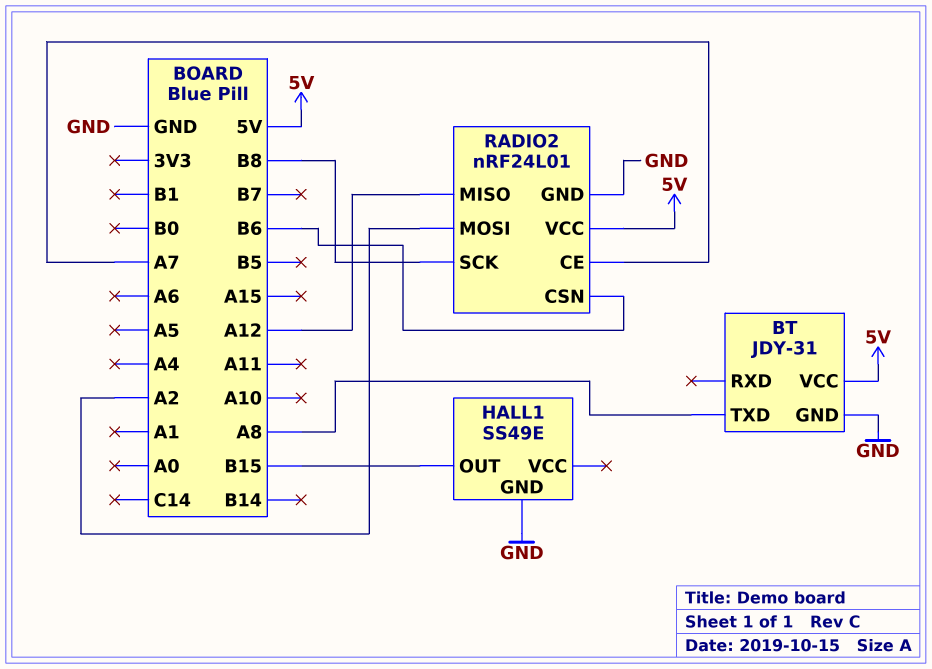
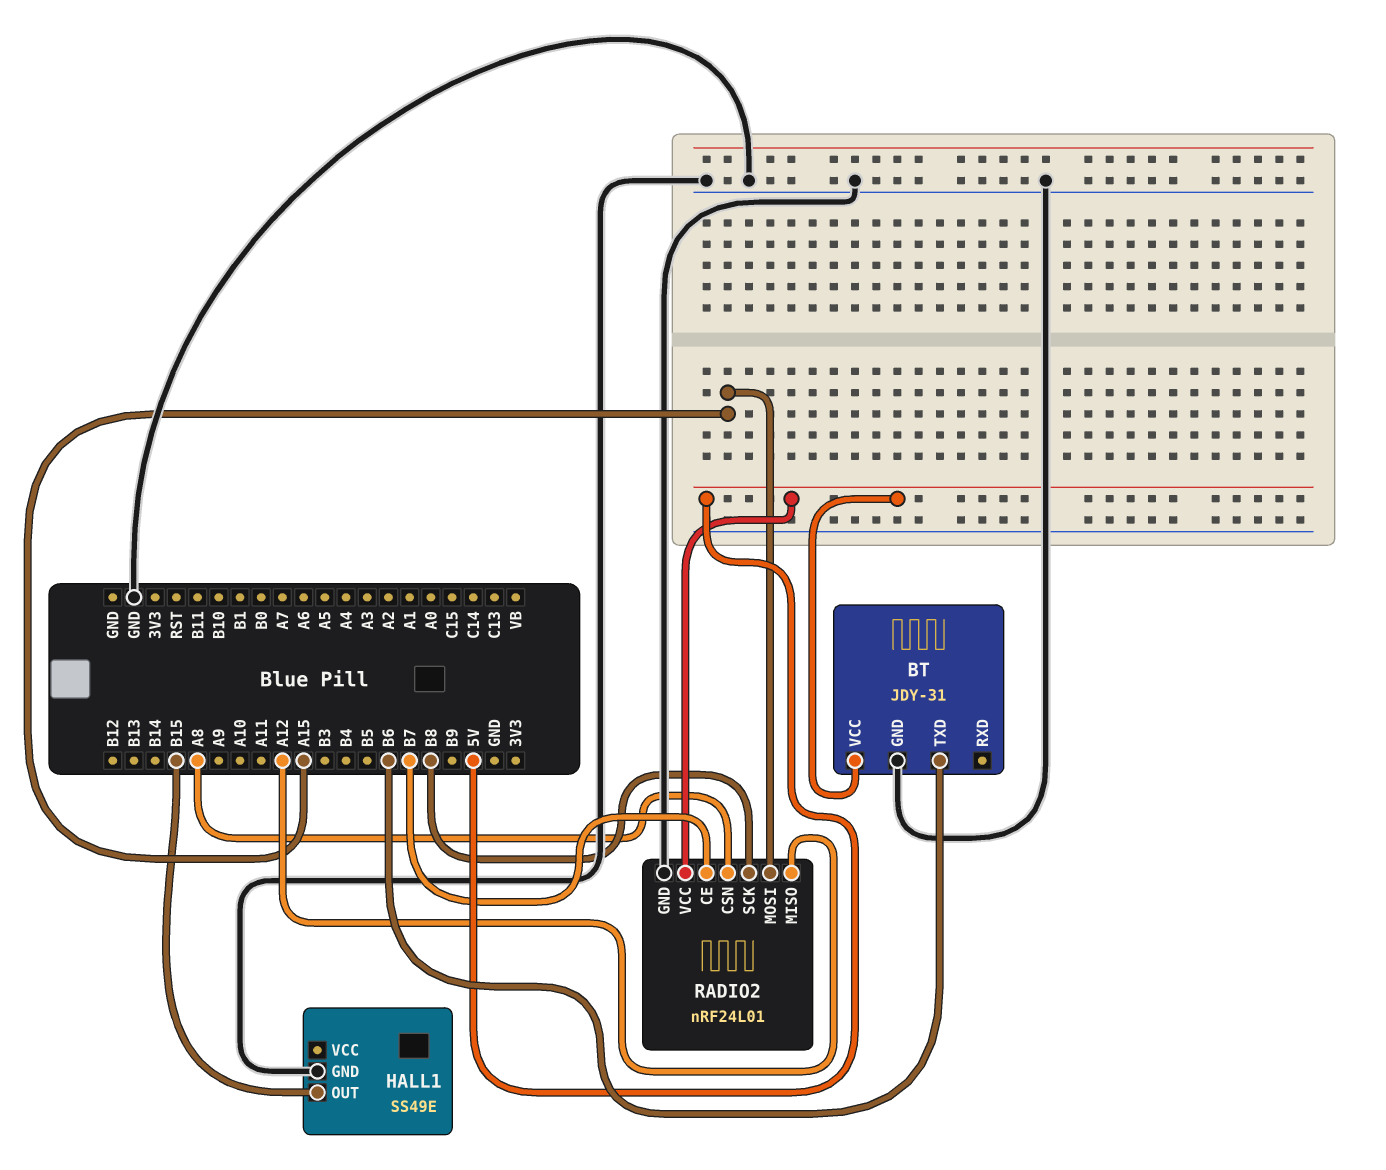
BT pin TXD: A8 -> B6
RADIO2 pin CE: A7 -> B7
RADIO2 pin CSN: B6 -> A8
RADIO2 pin MOSI: A2 -> A15

